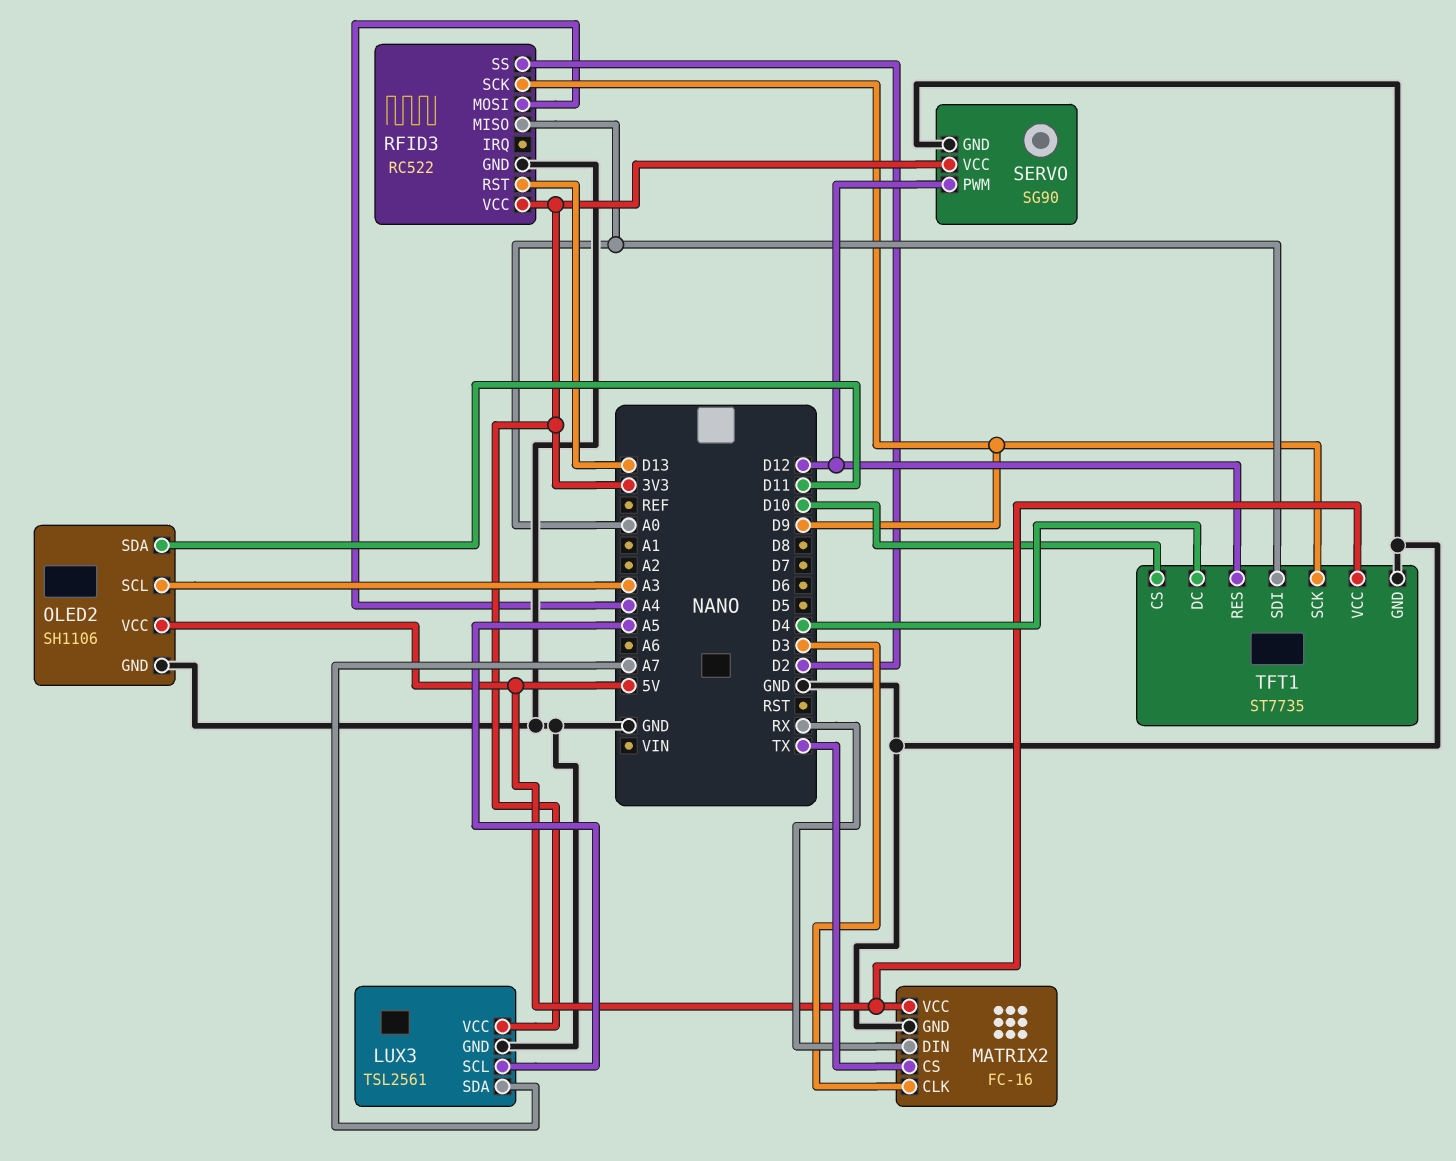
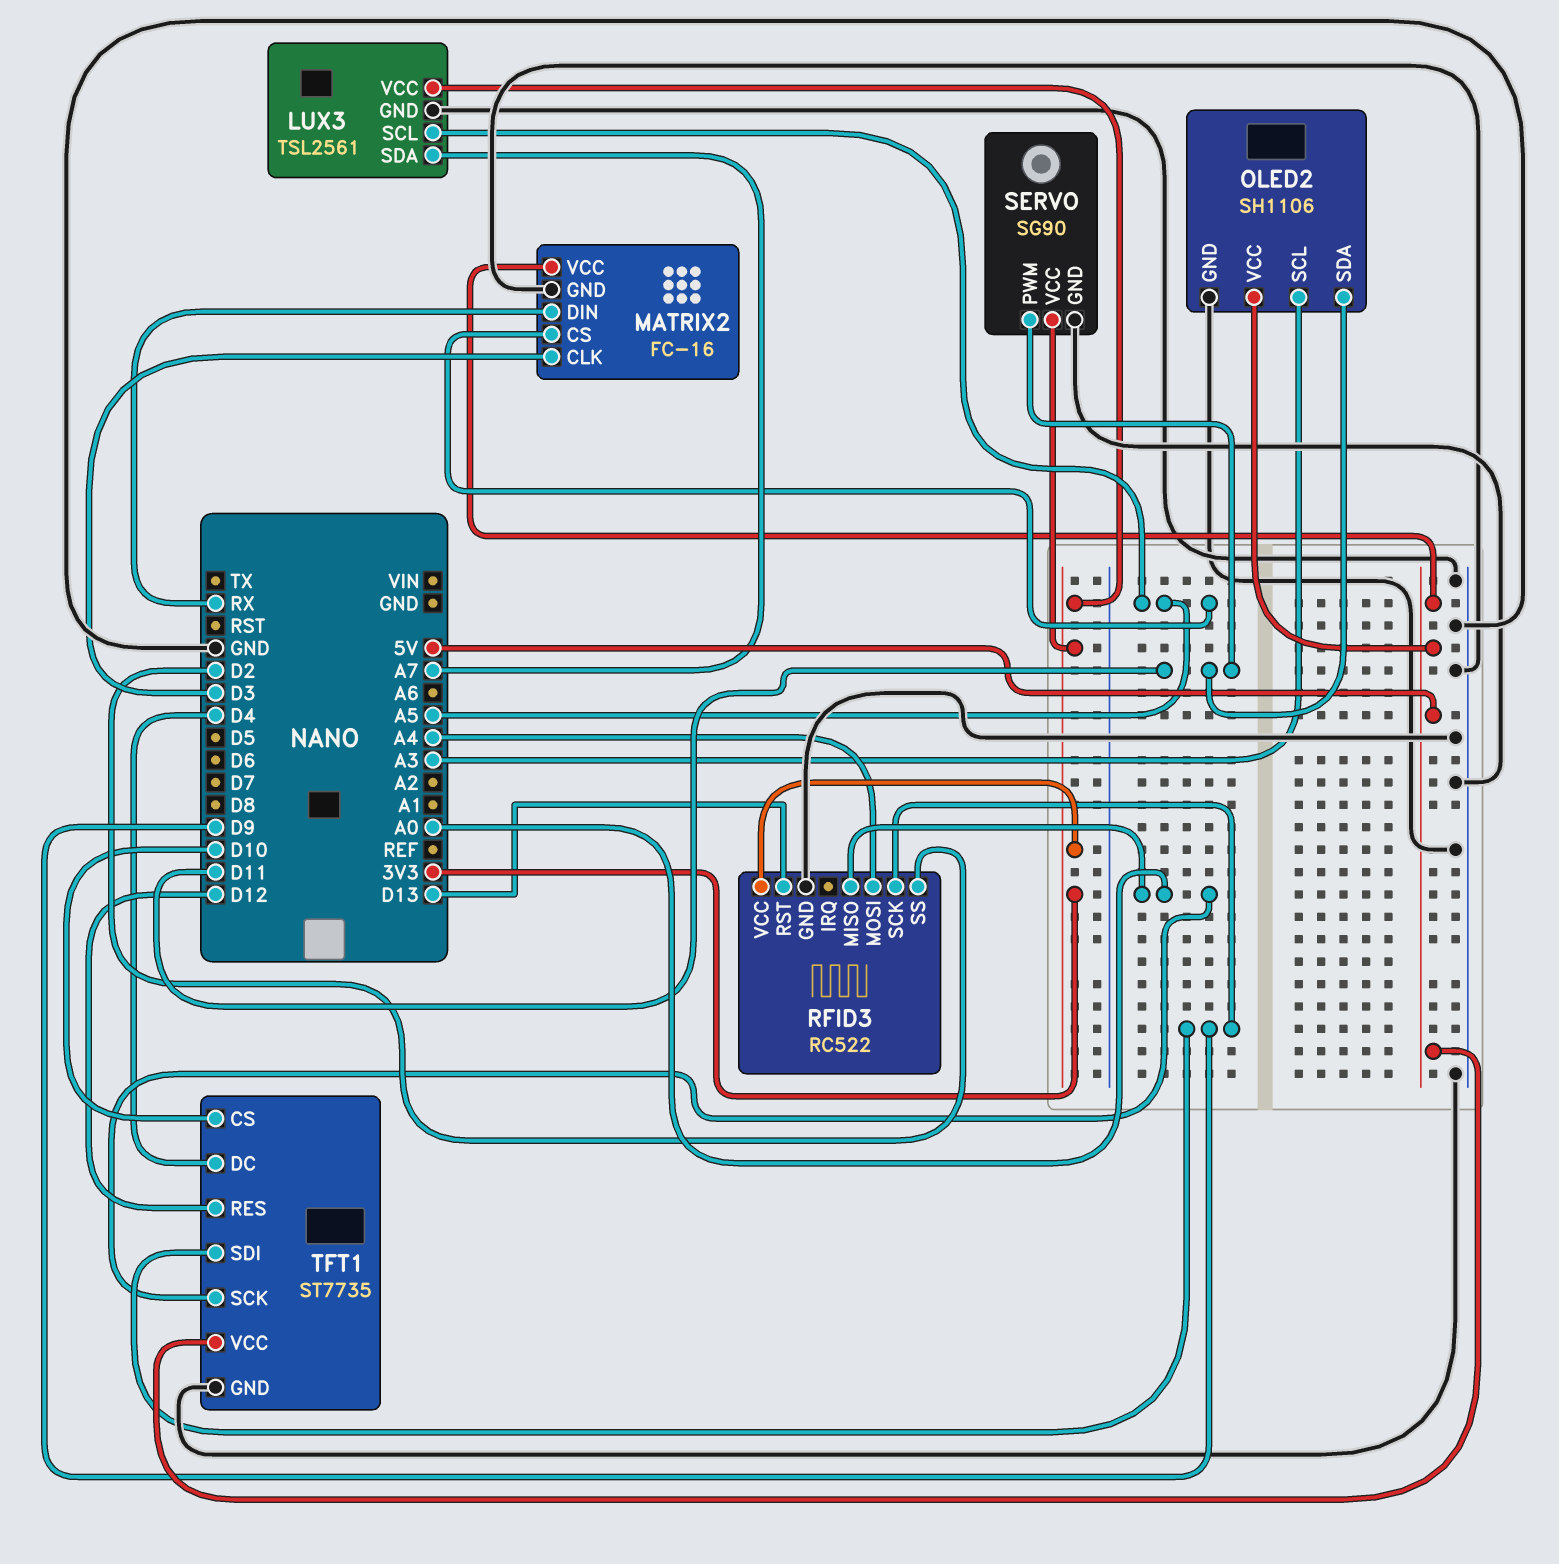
MATRIX2 pin CS: TX -> A5
SERVO pin PWM: D12 -> D11
TFT1 pin SCK: D9 -> A0
TFT1 pin SDI: A0 -> D9

